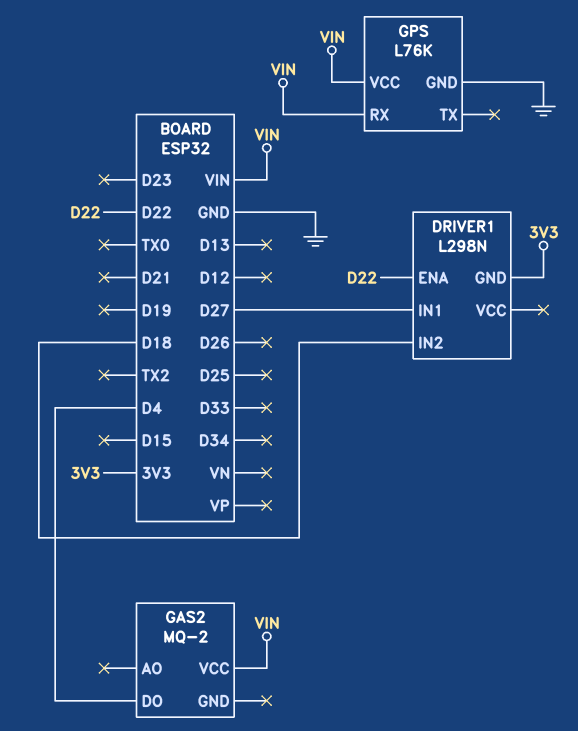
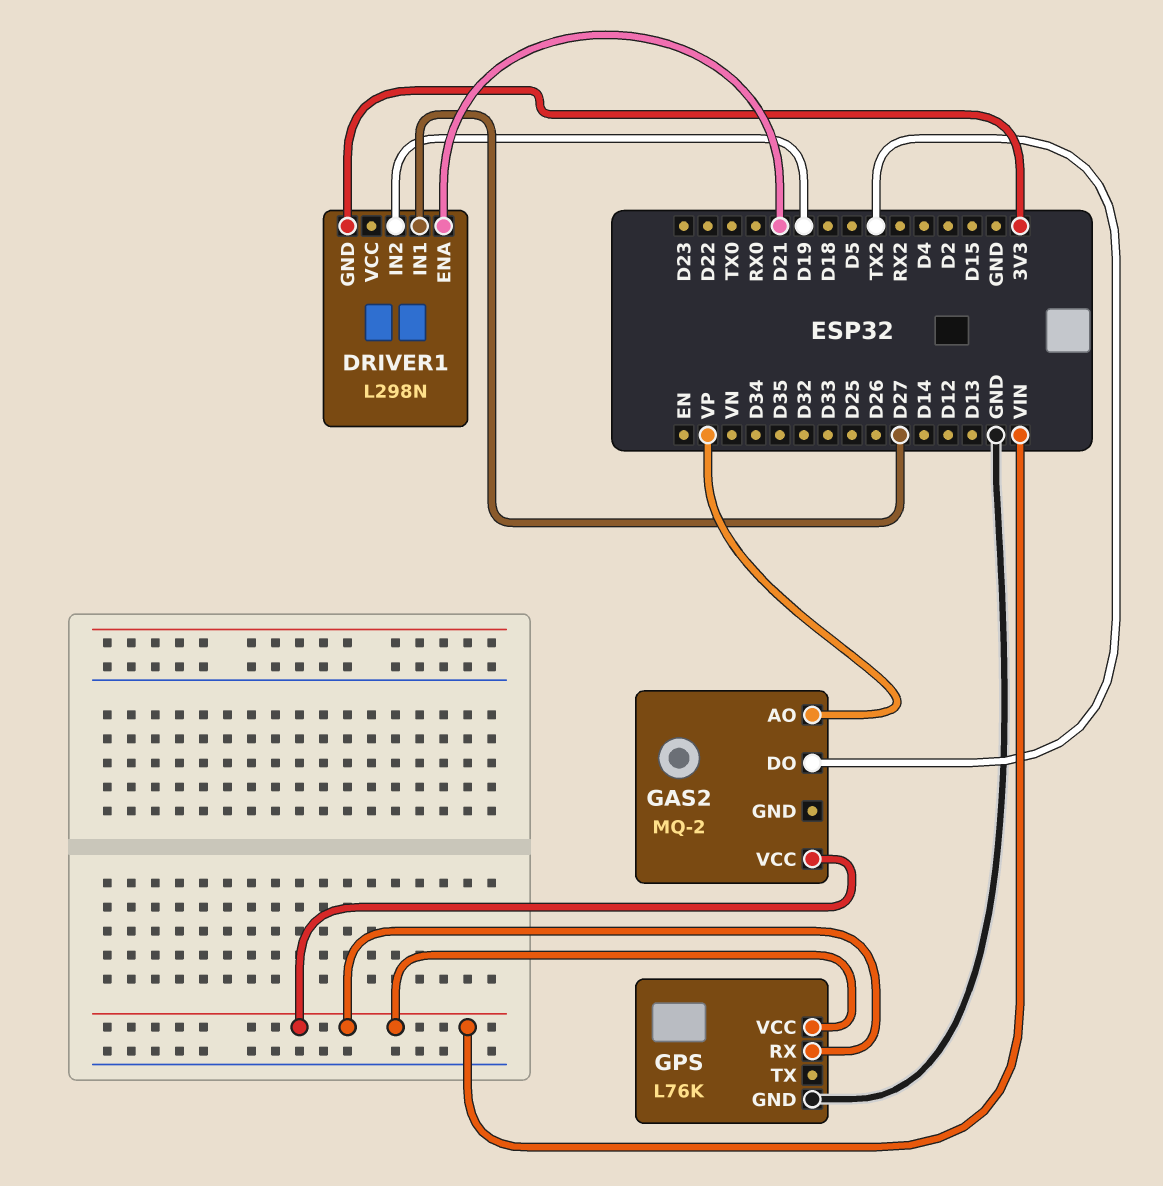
DRIVER1 pin ENA: D22 -> D21
DRIVER1 pin IN2: D18 -> D19
GAS2 pin AO: none -> VP
GAS2 pin DO: D4 -> TX2

